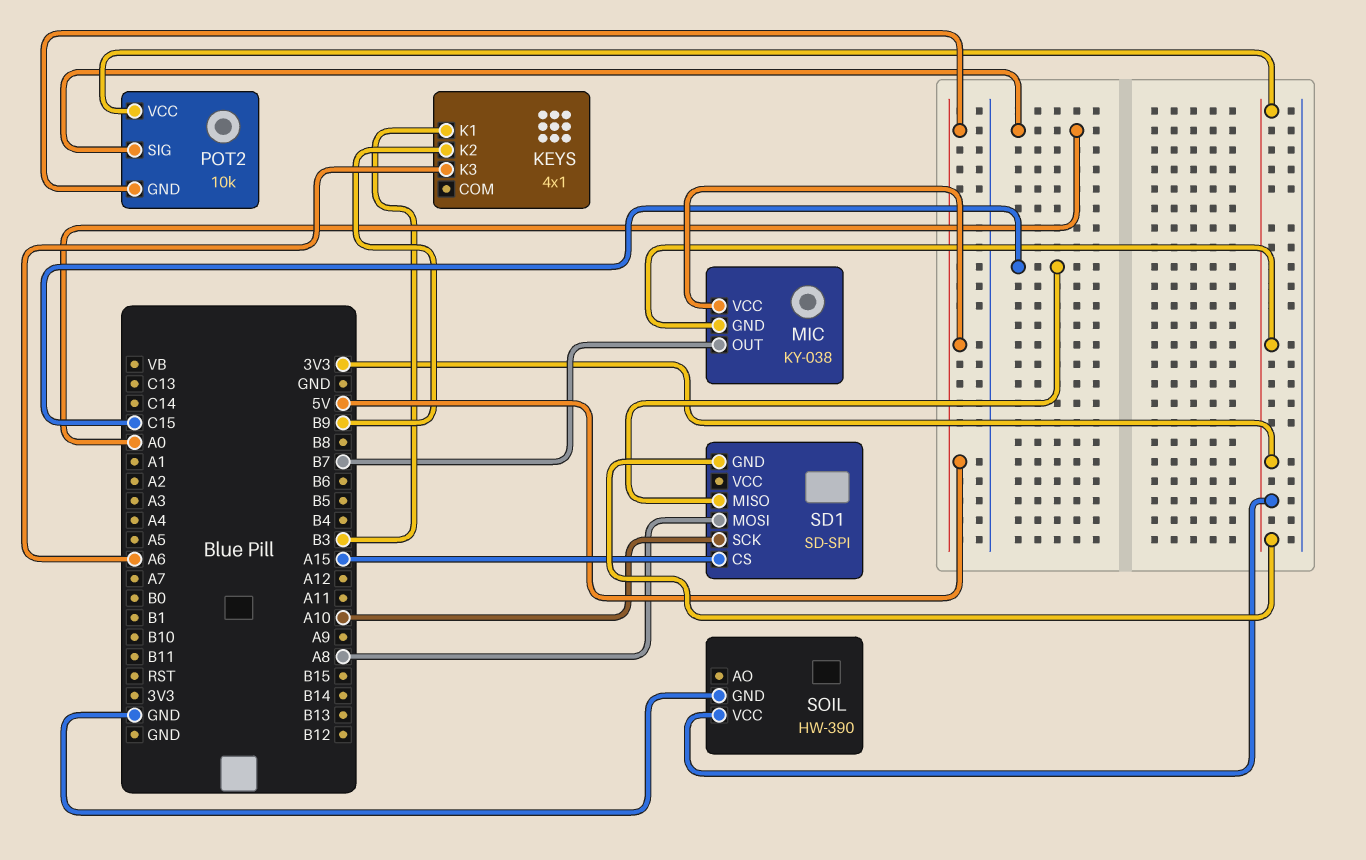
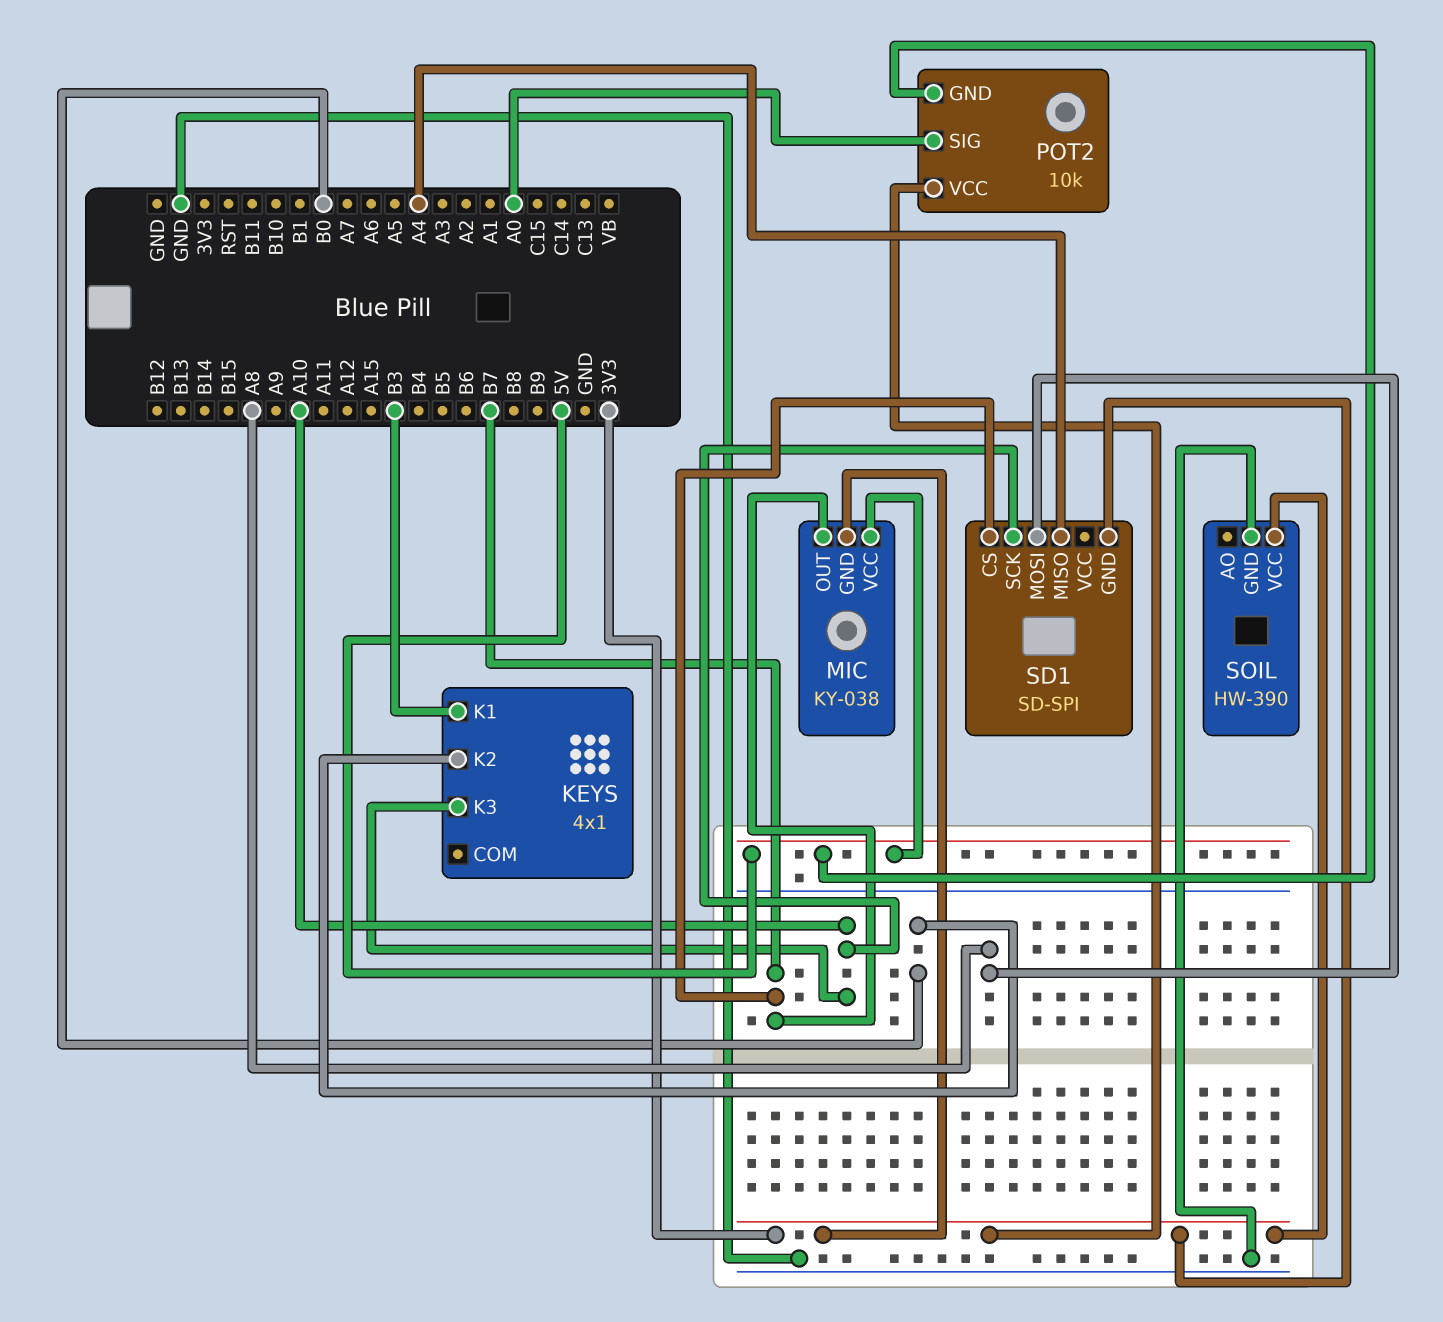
KEYS pin K2: B9 -> B0
KEYS pin K3: A6 -> A10
SD1 pin CS: A15 -> B7
SD1 pin MISO: C15 -> A4

